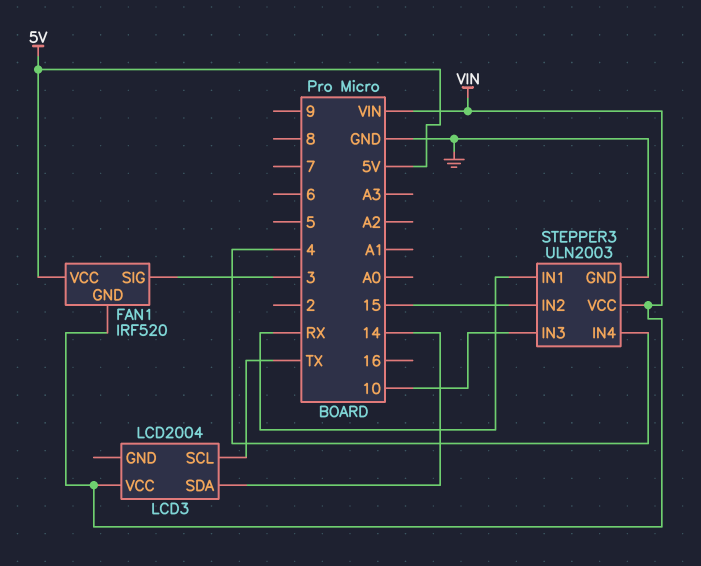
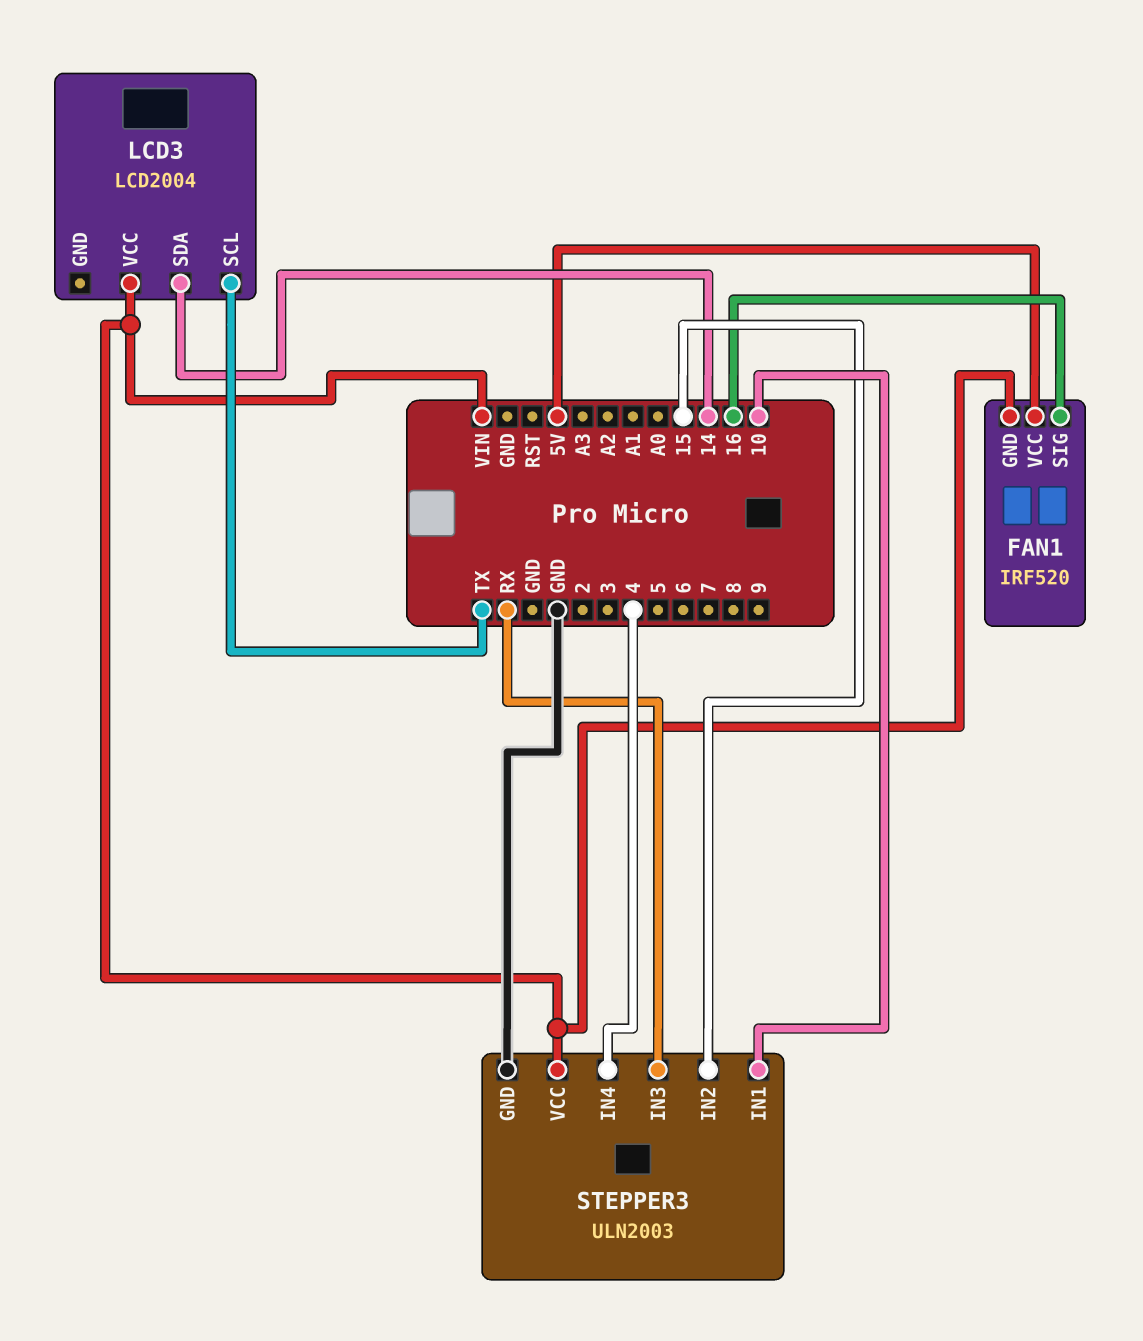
FAN1 pin SIG: 3 -> 16
STEPPER3 pin IN1: RX -> 10
STEPPER3 pin IN3: 10 -> RX

